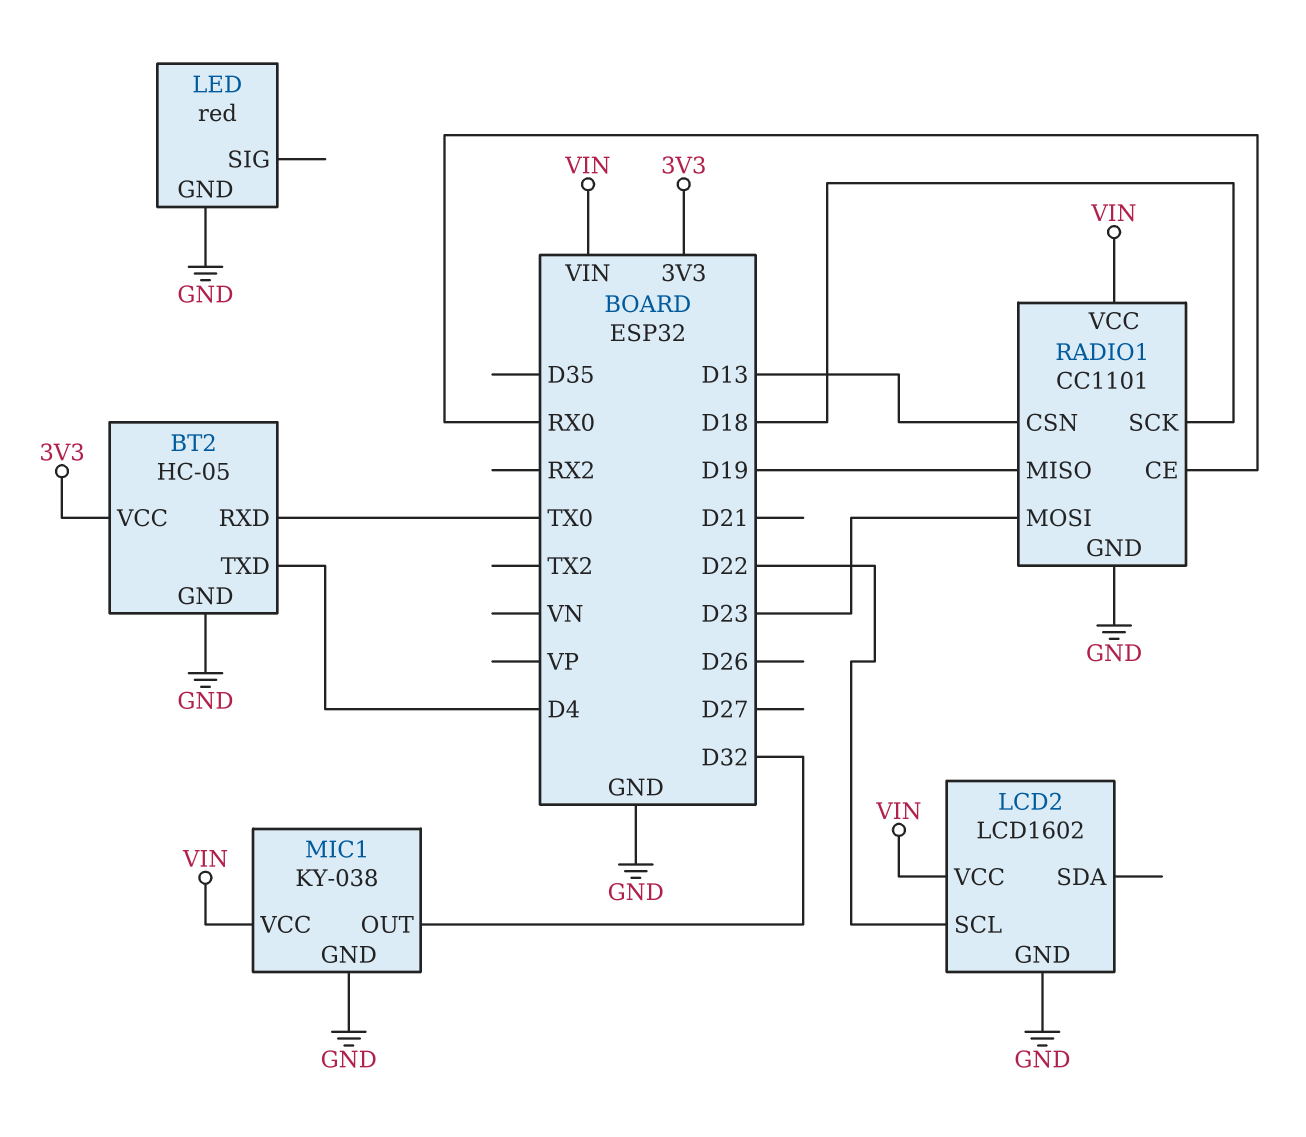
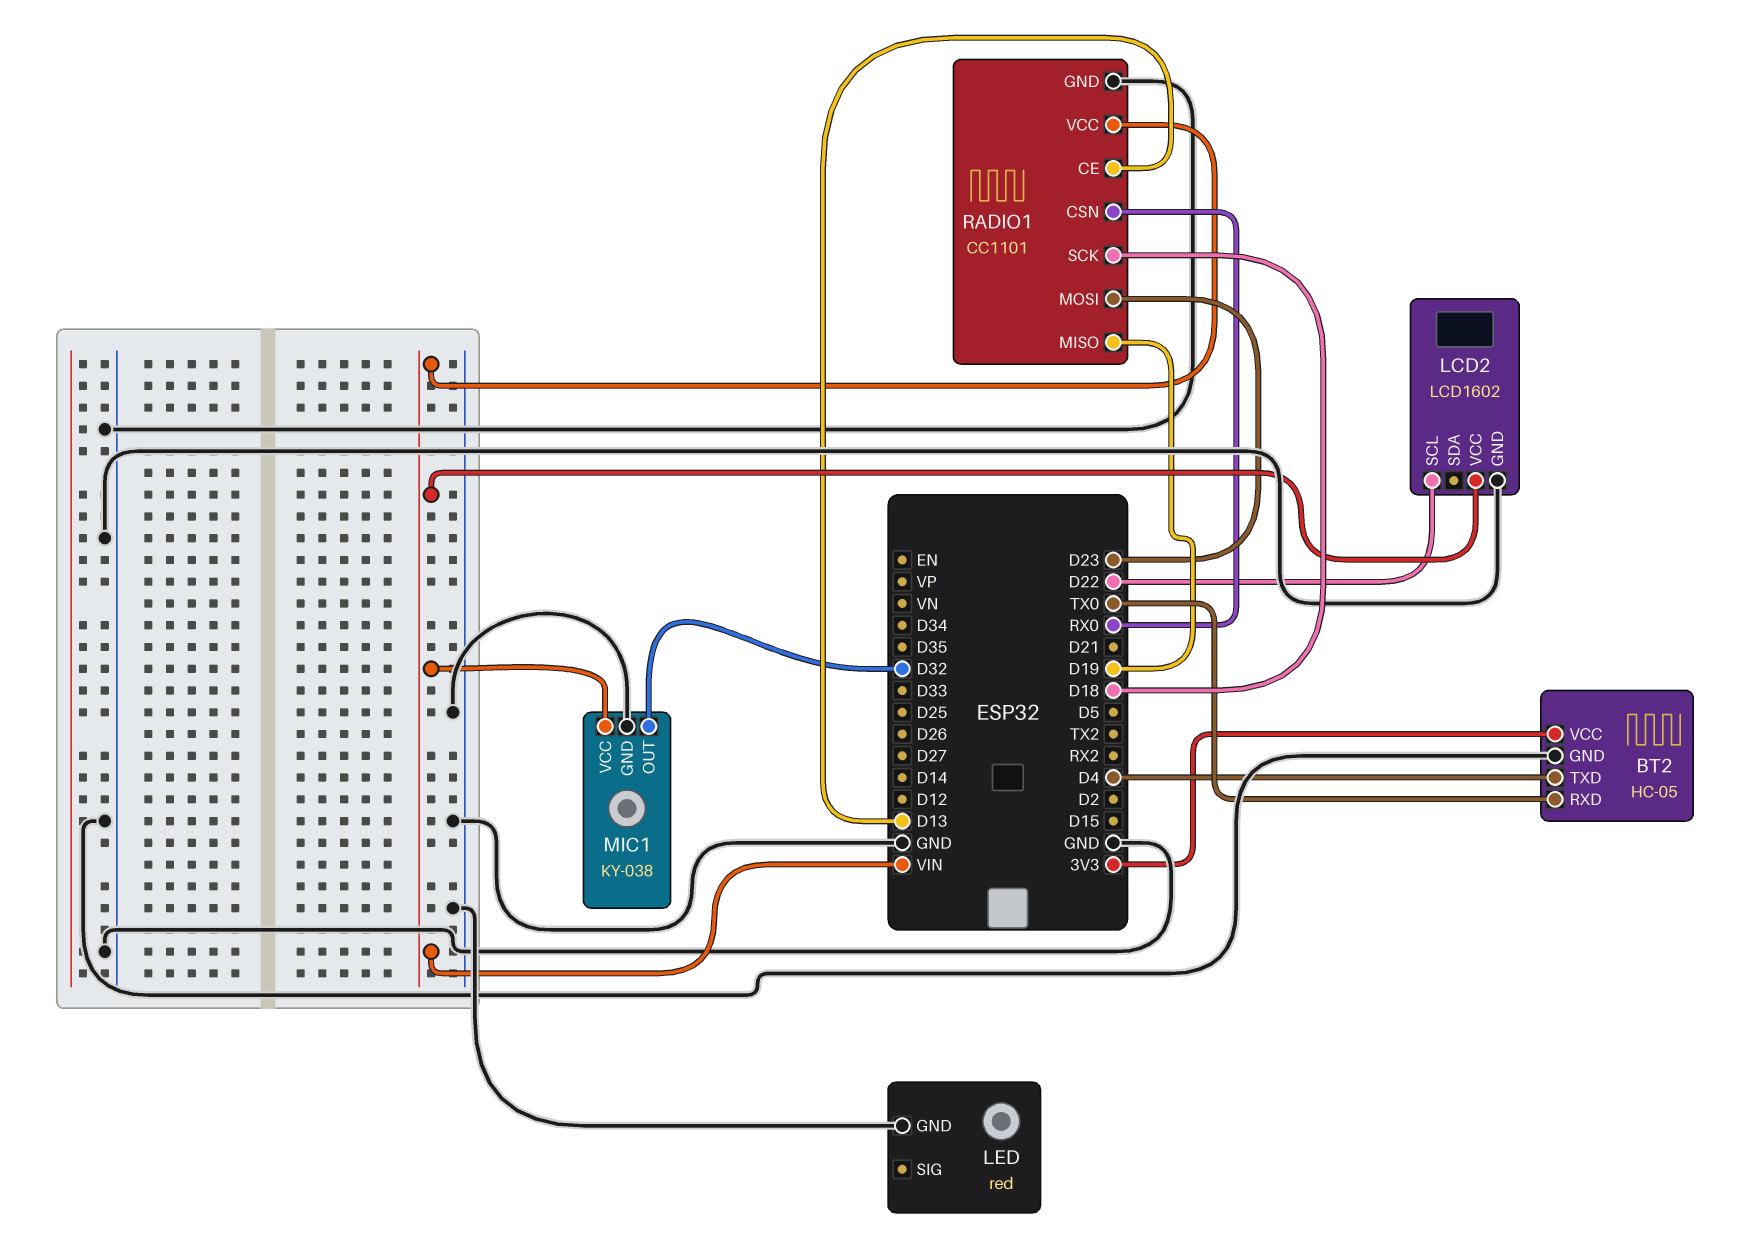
RADIO1 pin CE: RX0 -> D13
RADIO1 pin CSN: D13 -> RX0

